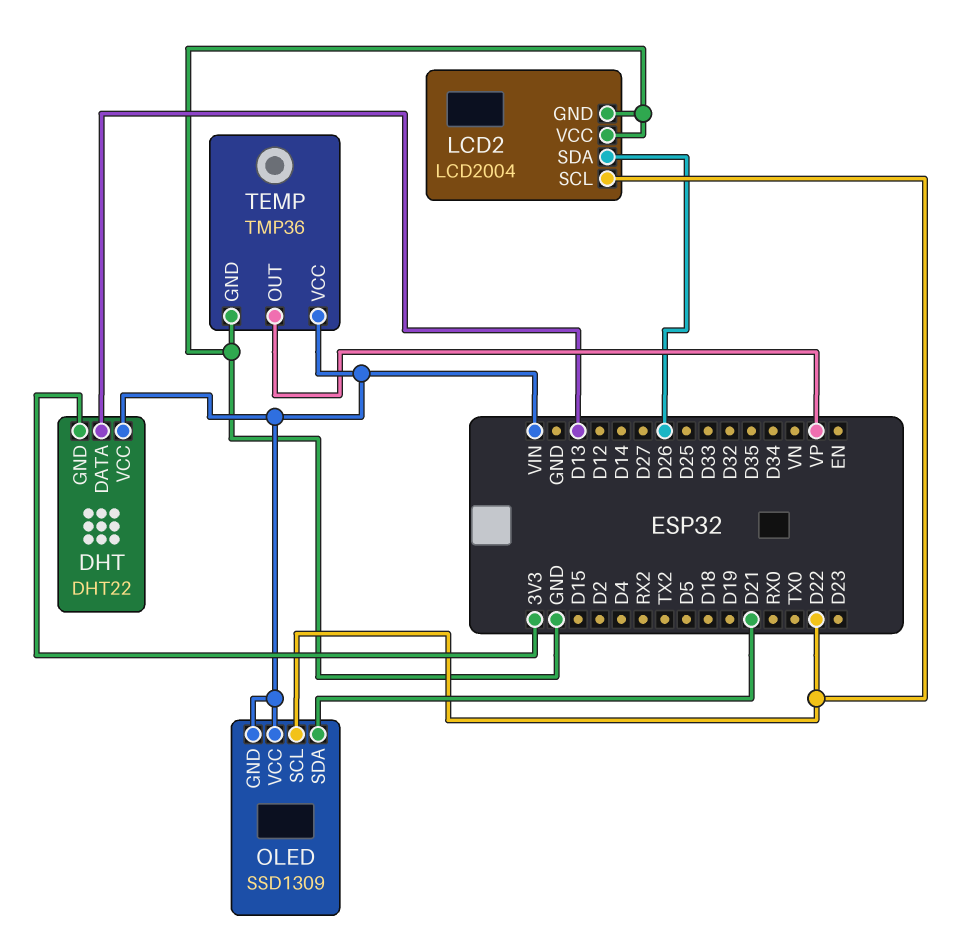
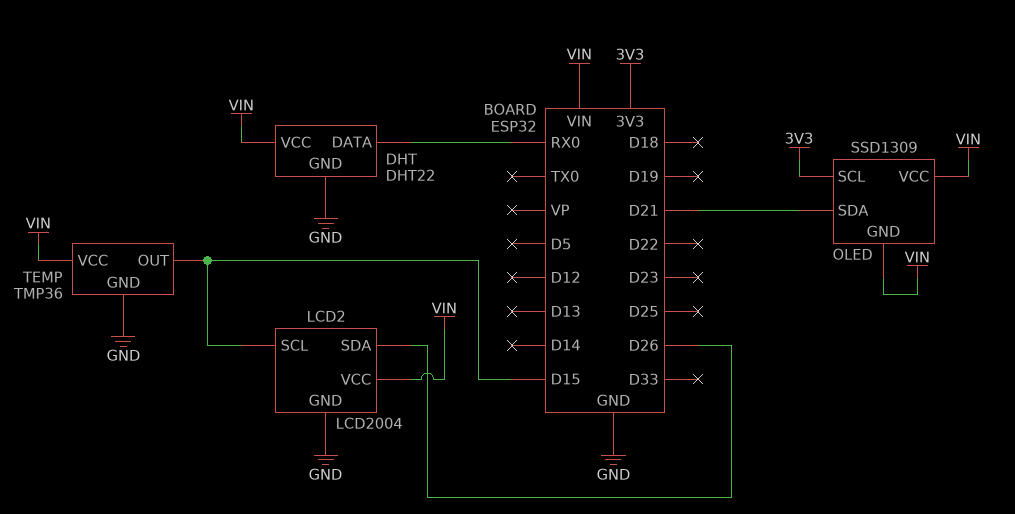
DHT pin DATA: D13 -> RX0
DHT pin GND: 3V3 -> GND
LCD2 pin SCL: D22 -> D15
LCD2 pin VCC: GND -> VIN
OLED pin SCL: D22 -> 3V3
TEMP pin OUT: VP -> D15

